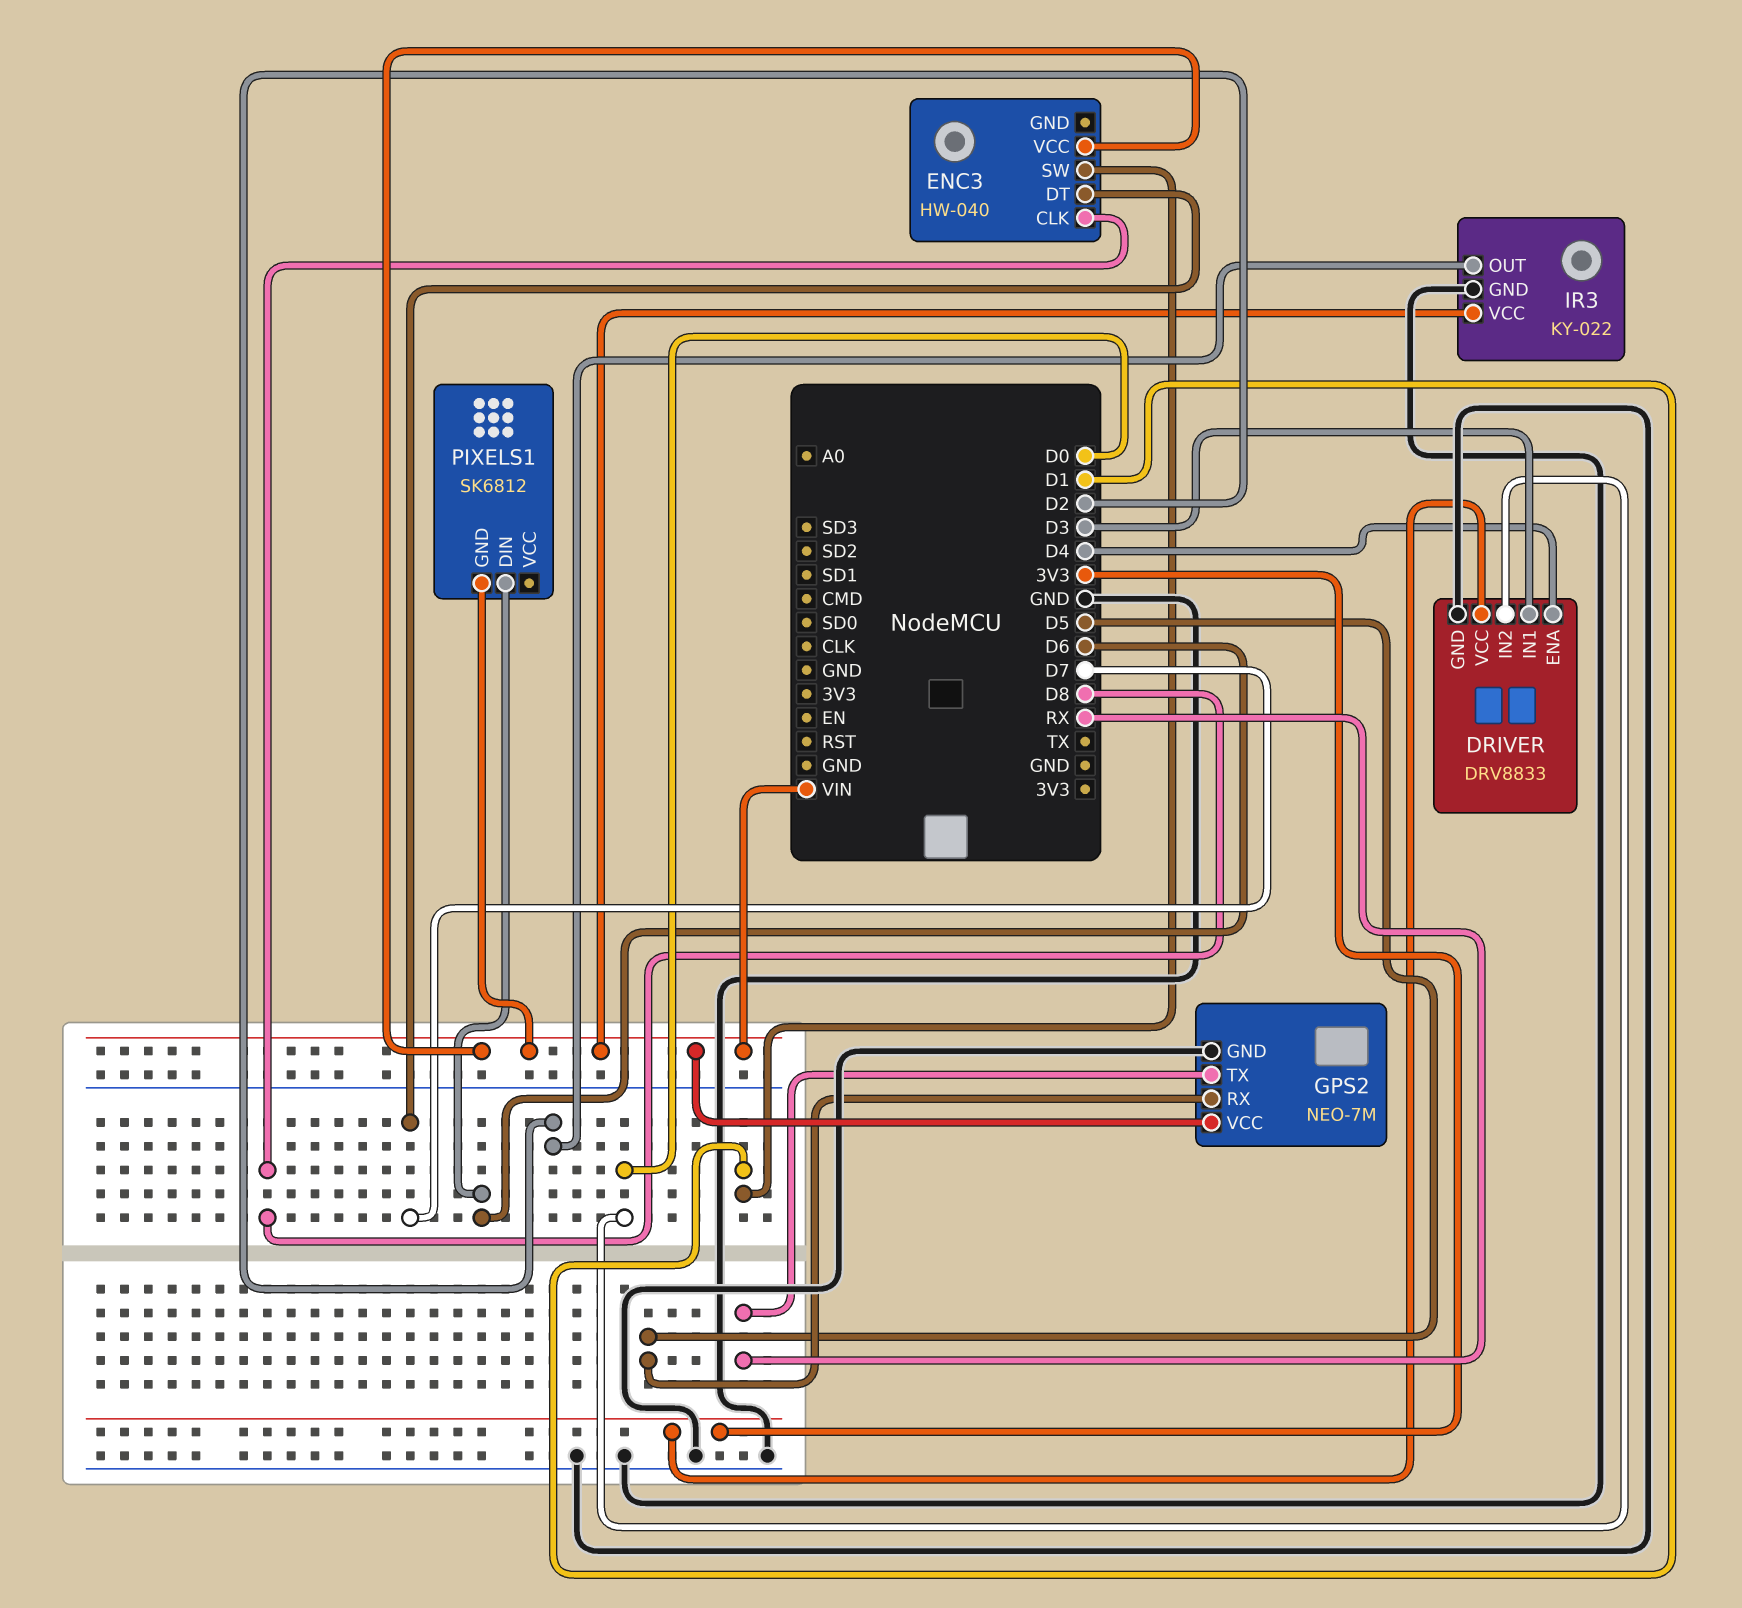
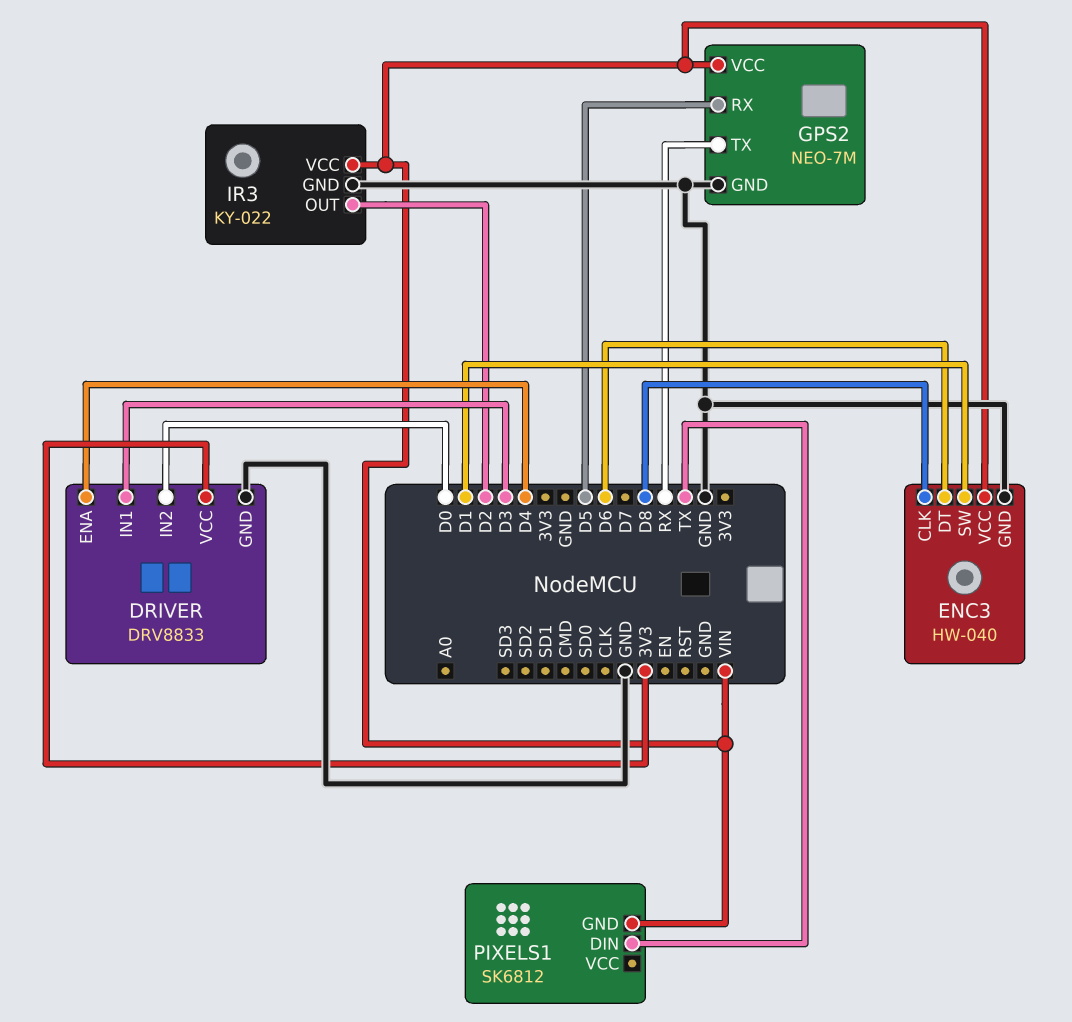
ENC3 pin DT: D7 -> D6
ENC3 pin GND: none -> GND
PIXELS1 pin DIN: D6 -> TX

